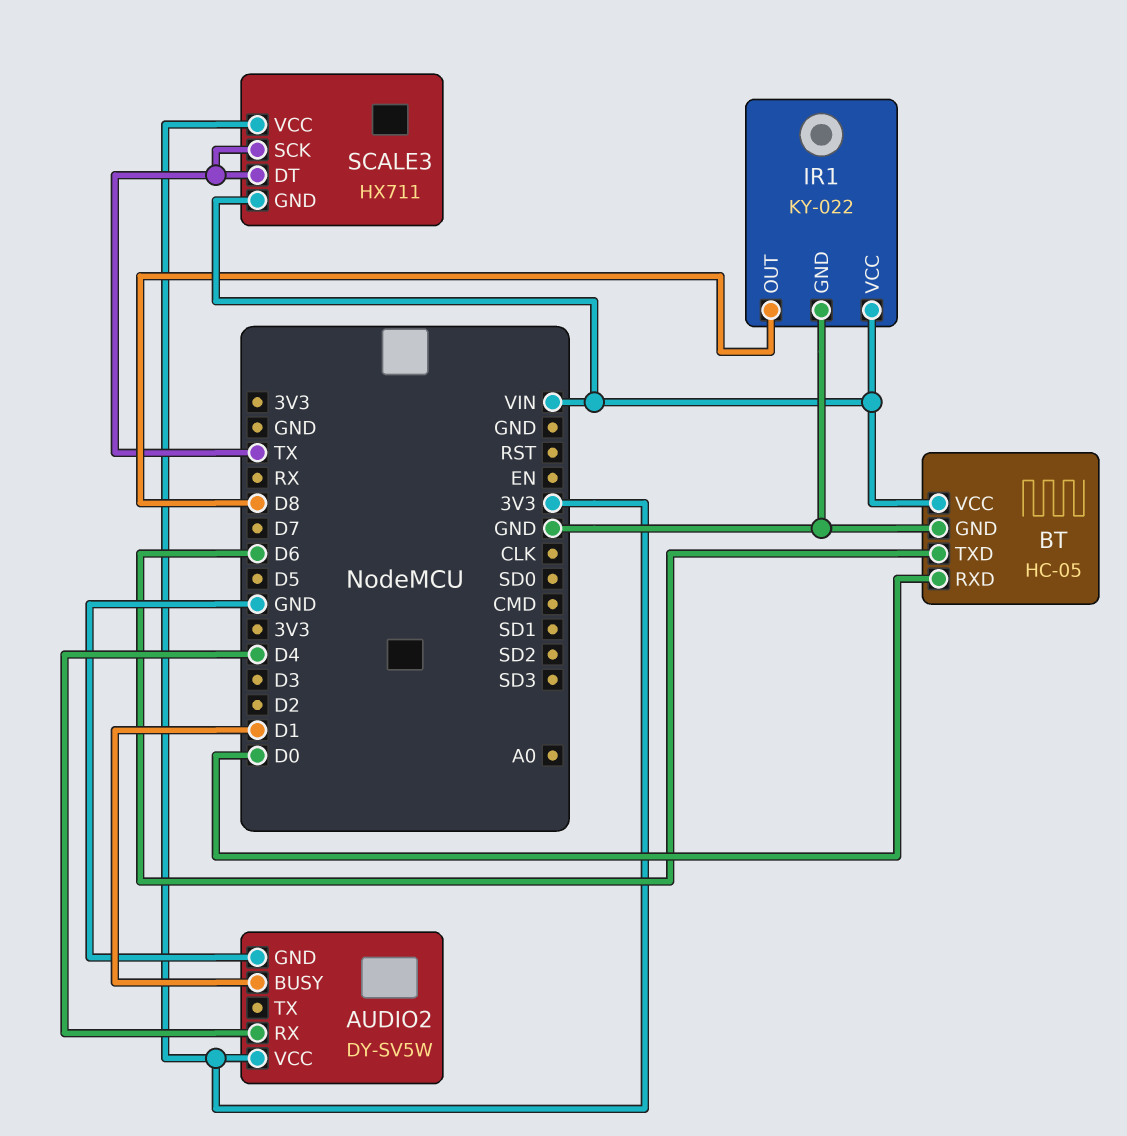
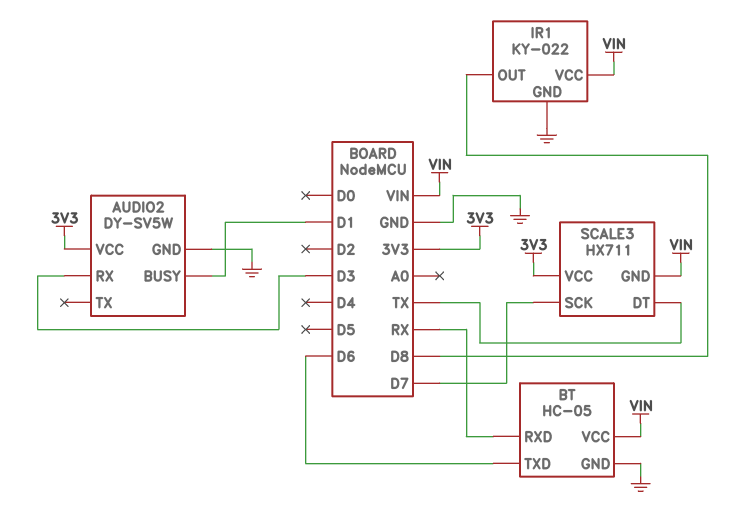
AUDIO2 pin RX: D4 -> D3
BT pin RXD: D0 -> RX
SCALE3 pin SCK: TX -> D7

